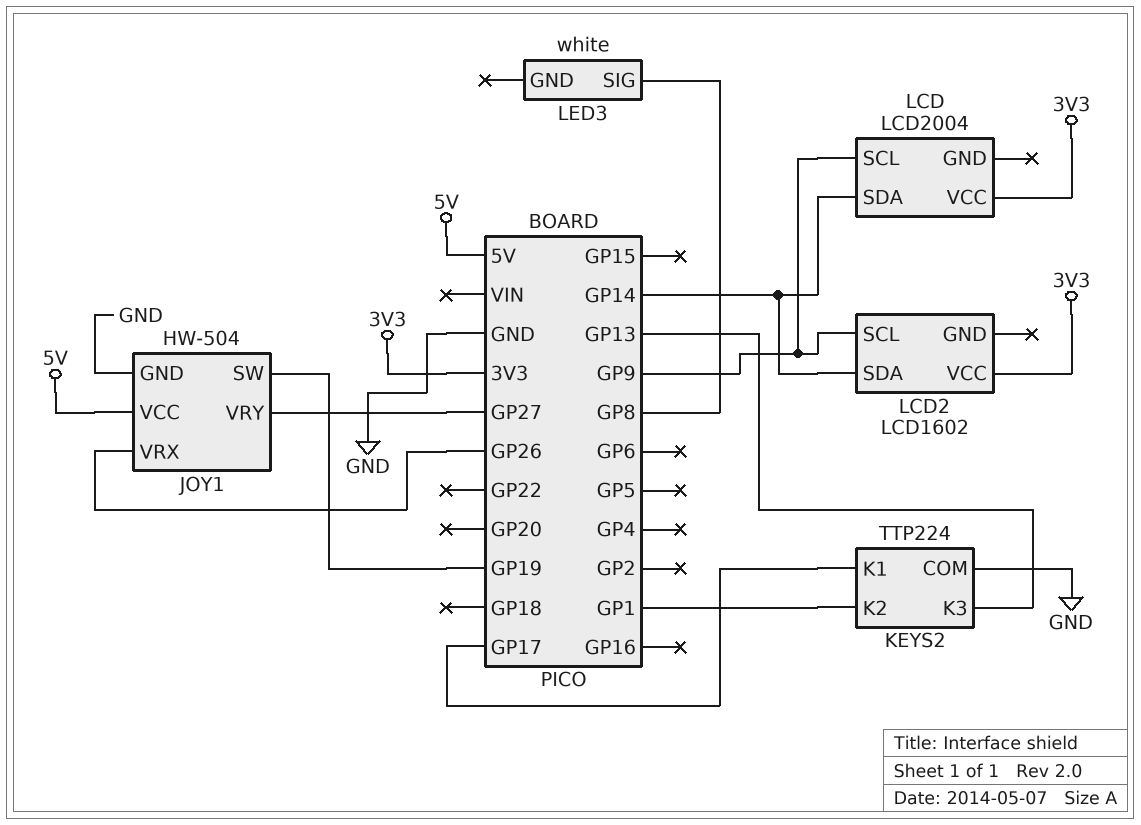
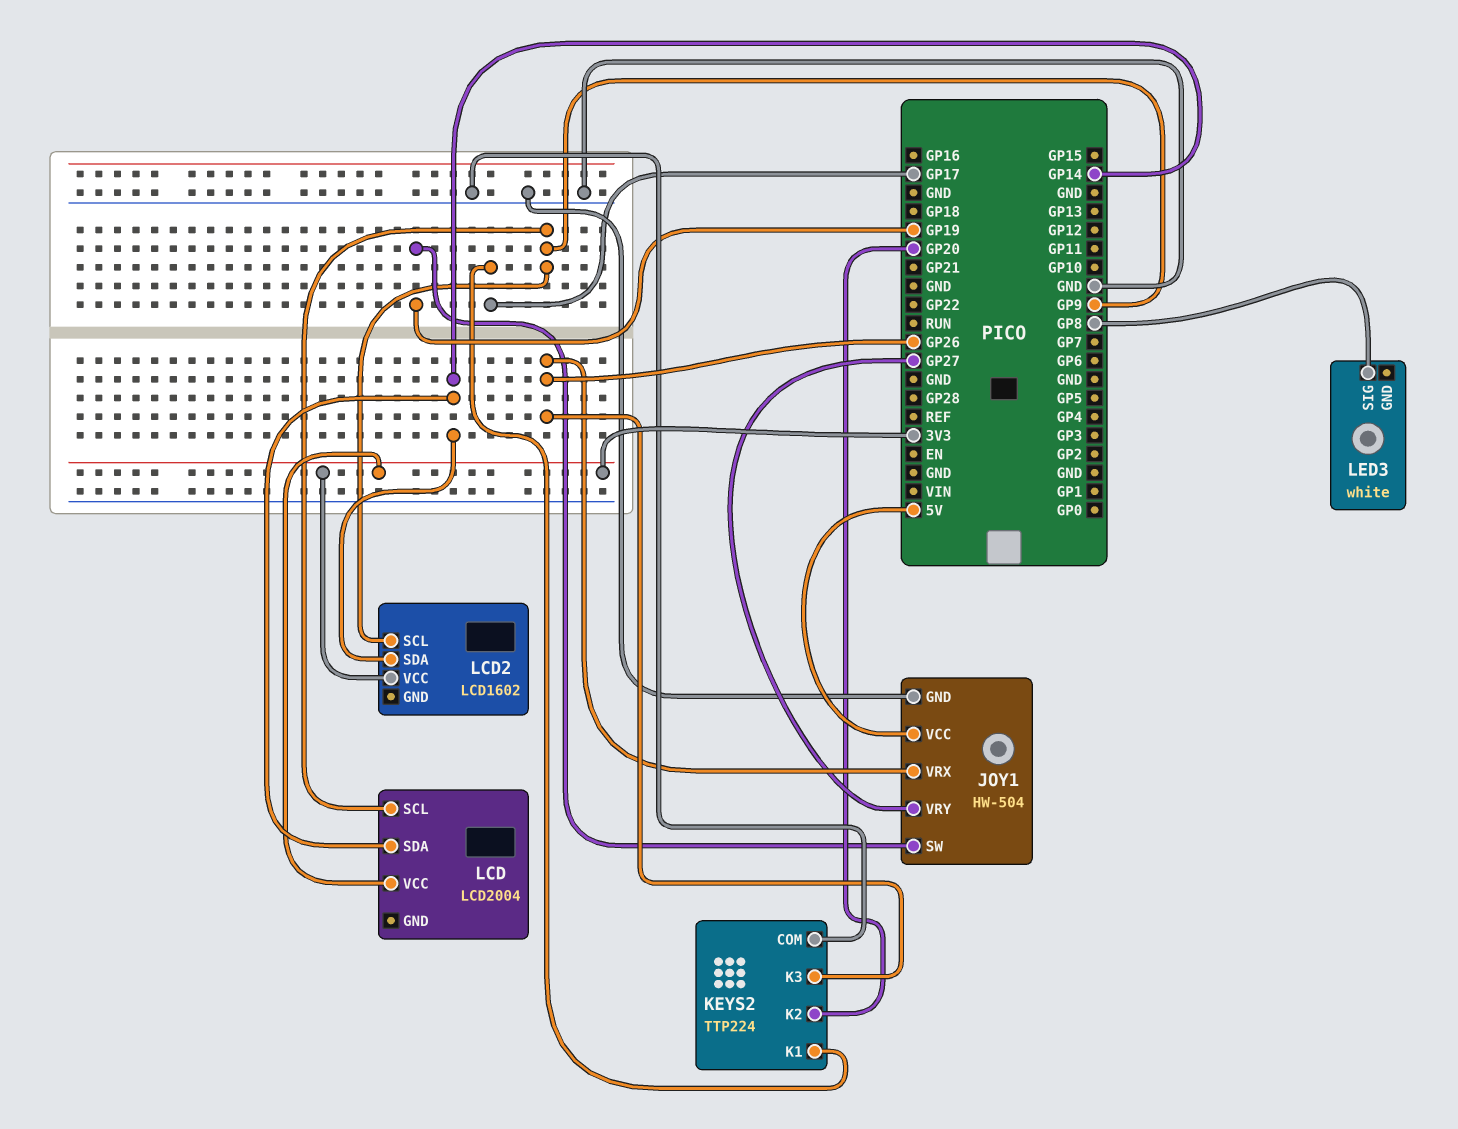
KEYS2 pin K2: GP1 -> GP20
KEYS2 pin K3: GP13 -> GP26

